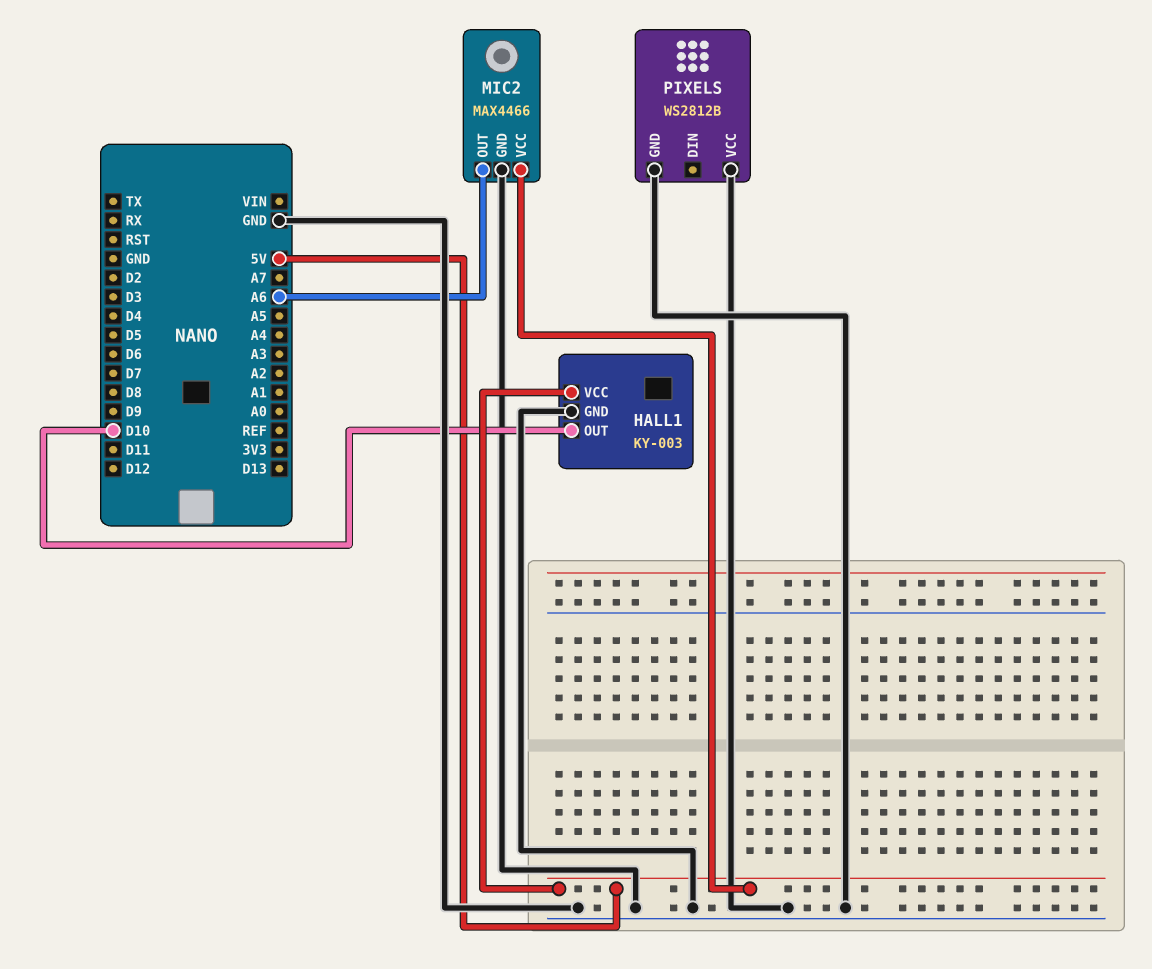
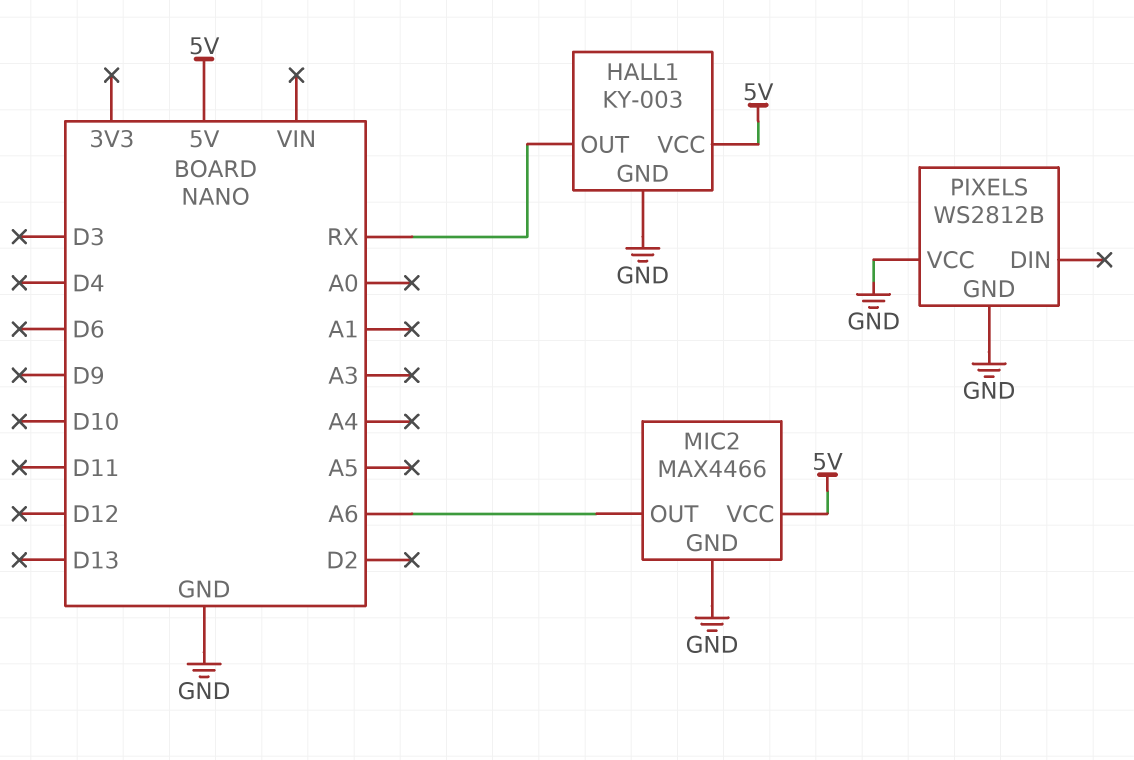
HALL1 pin OUT: D10 -> RX

